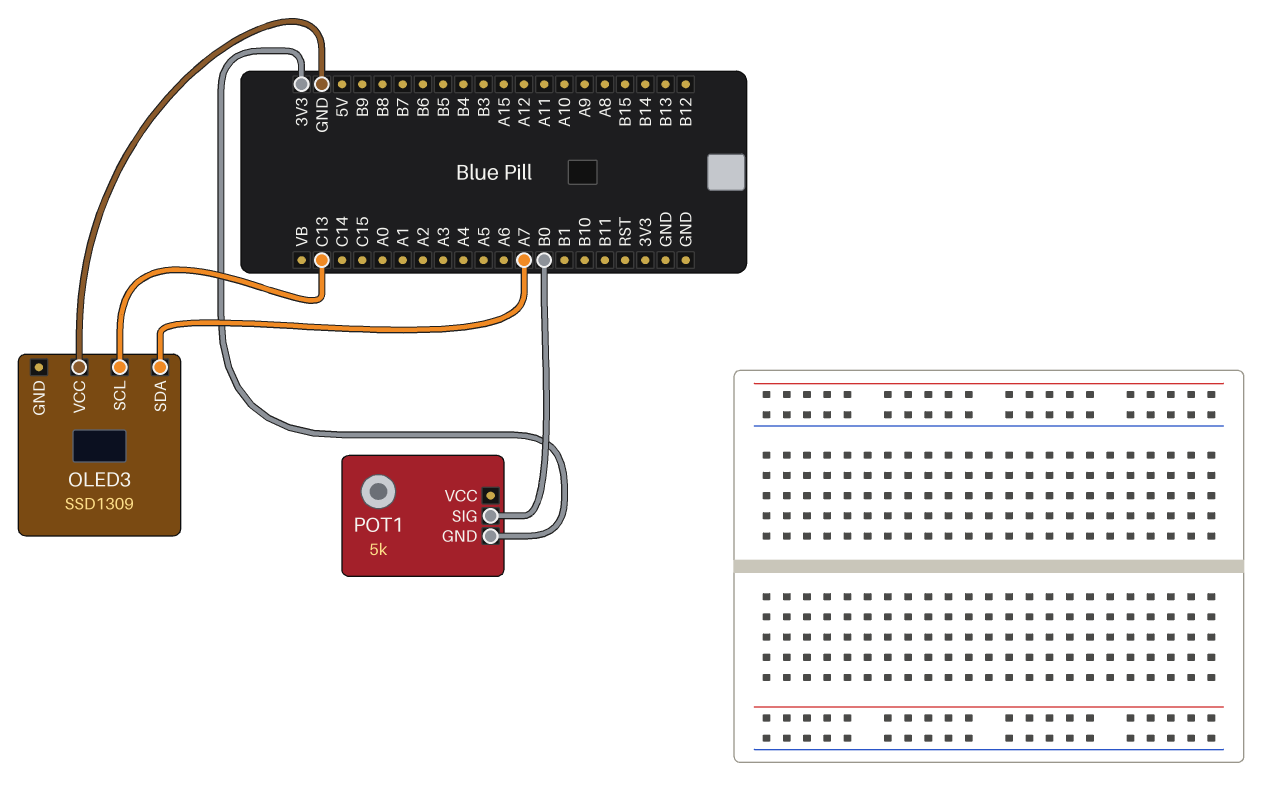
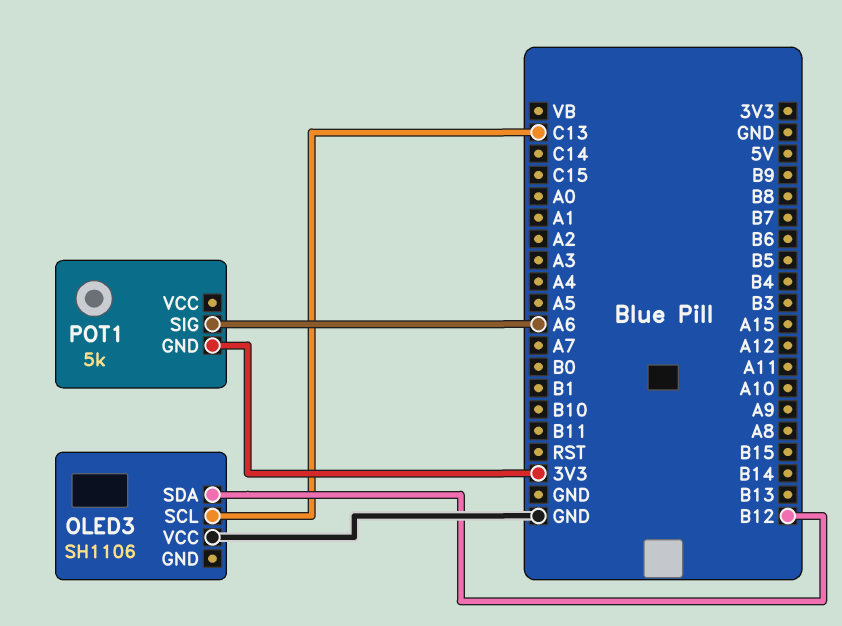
OLED3: SSD1309 -> SH1106
OLED3 pin SDA: A7 -> B12
POT1 pin SIG: B0 -> A6

